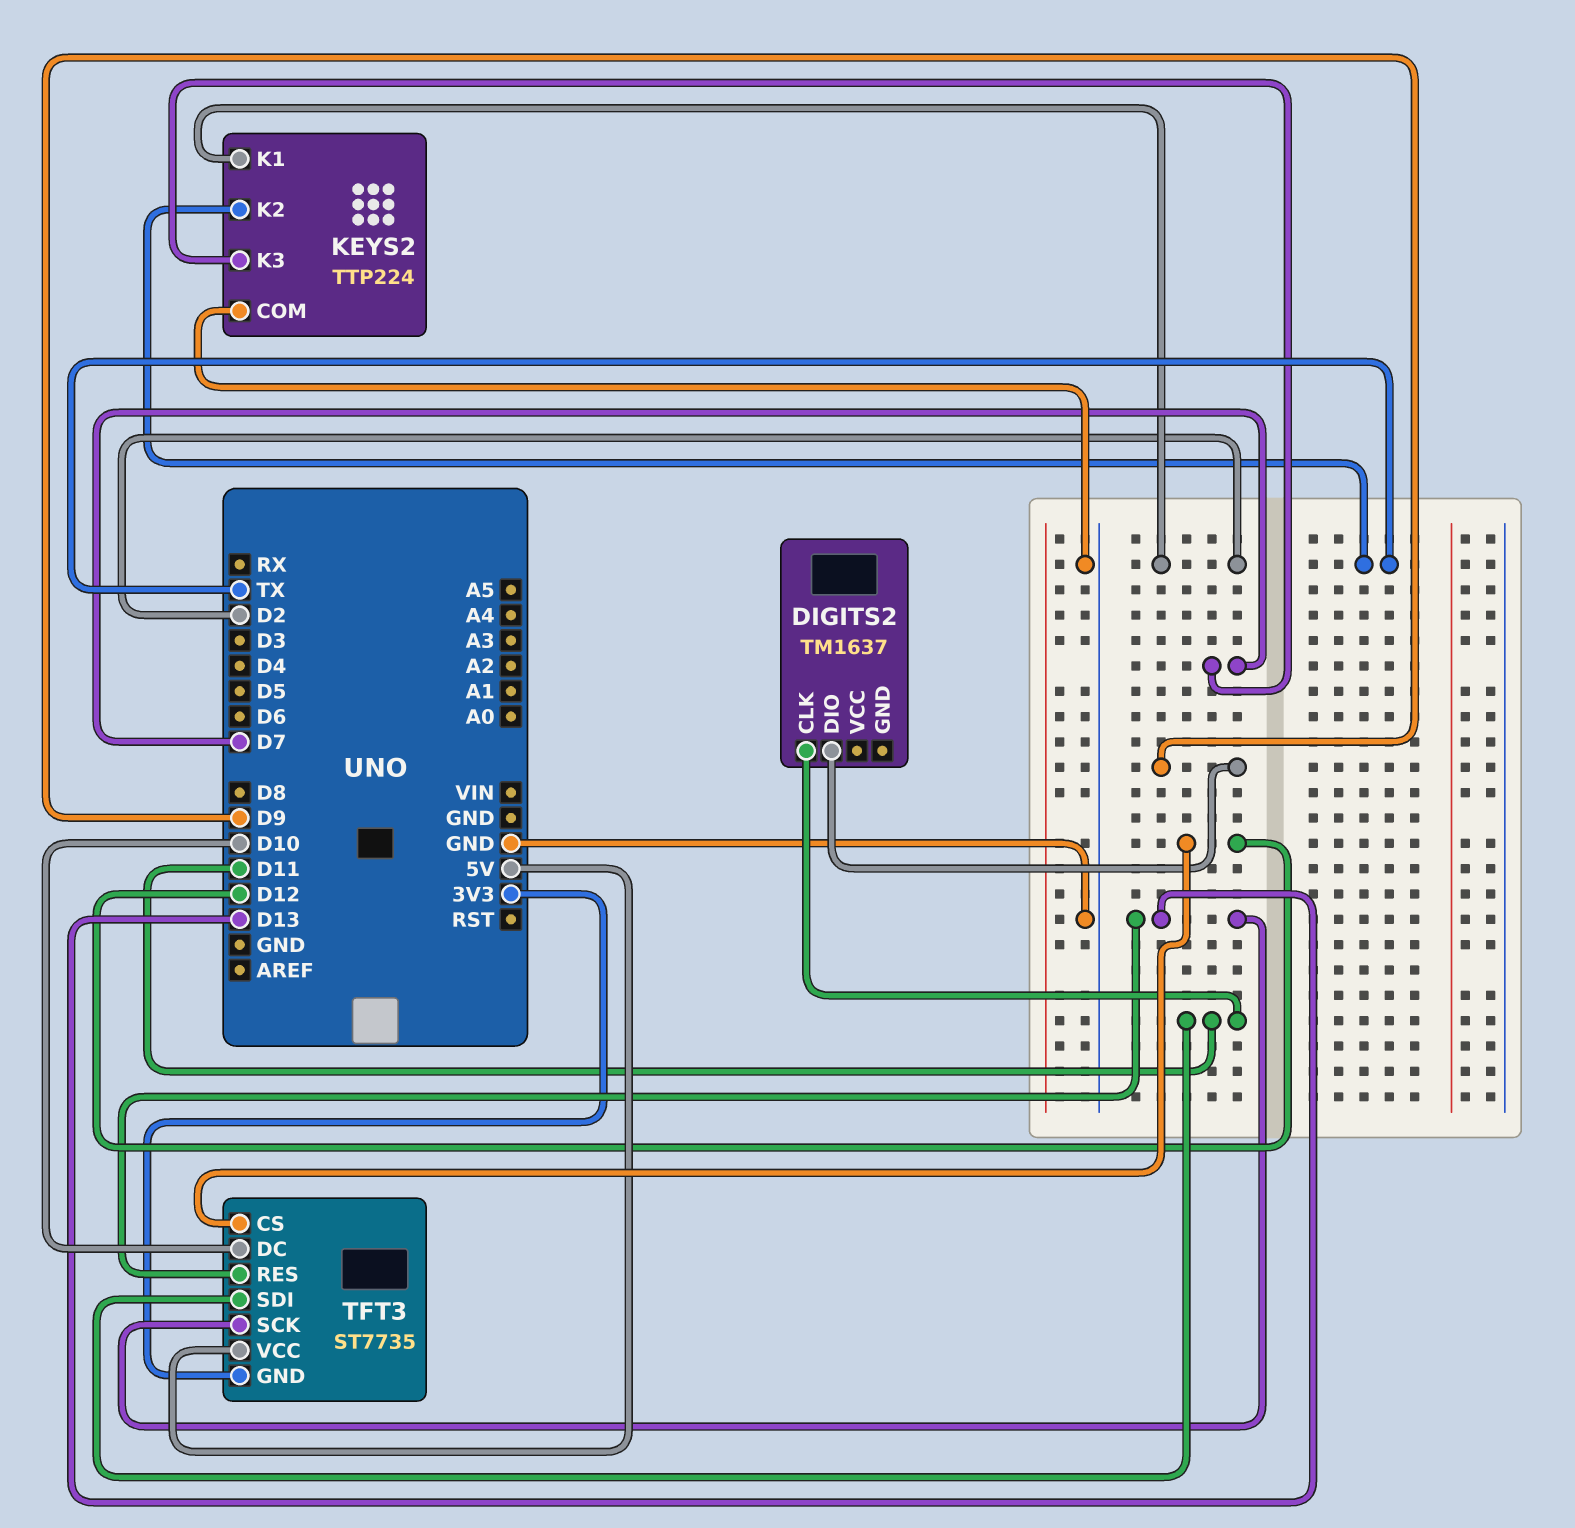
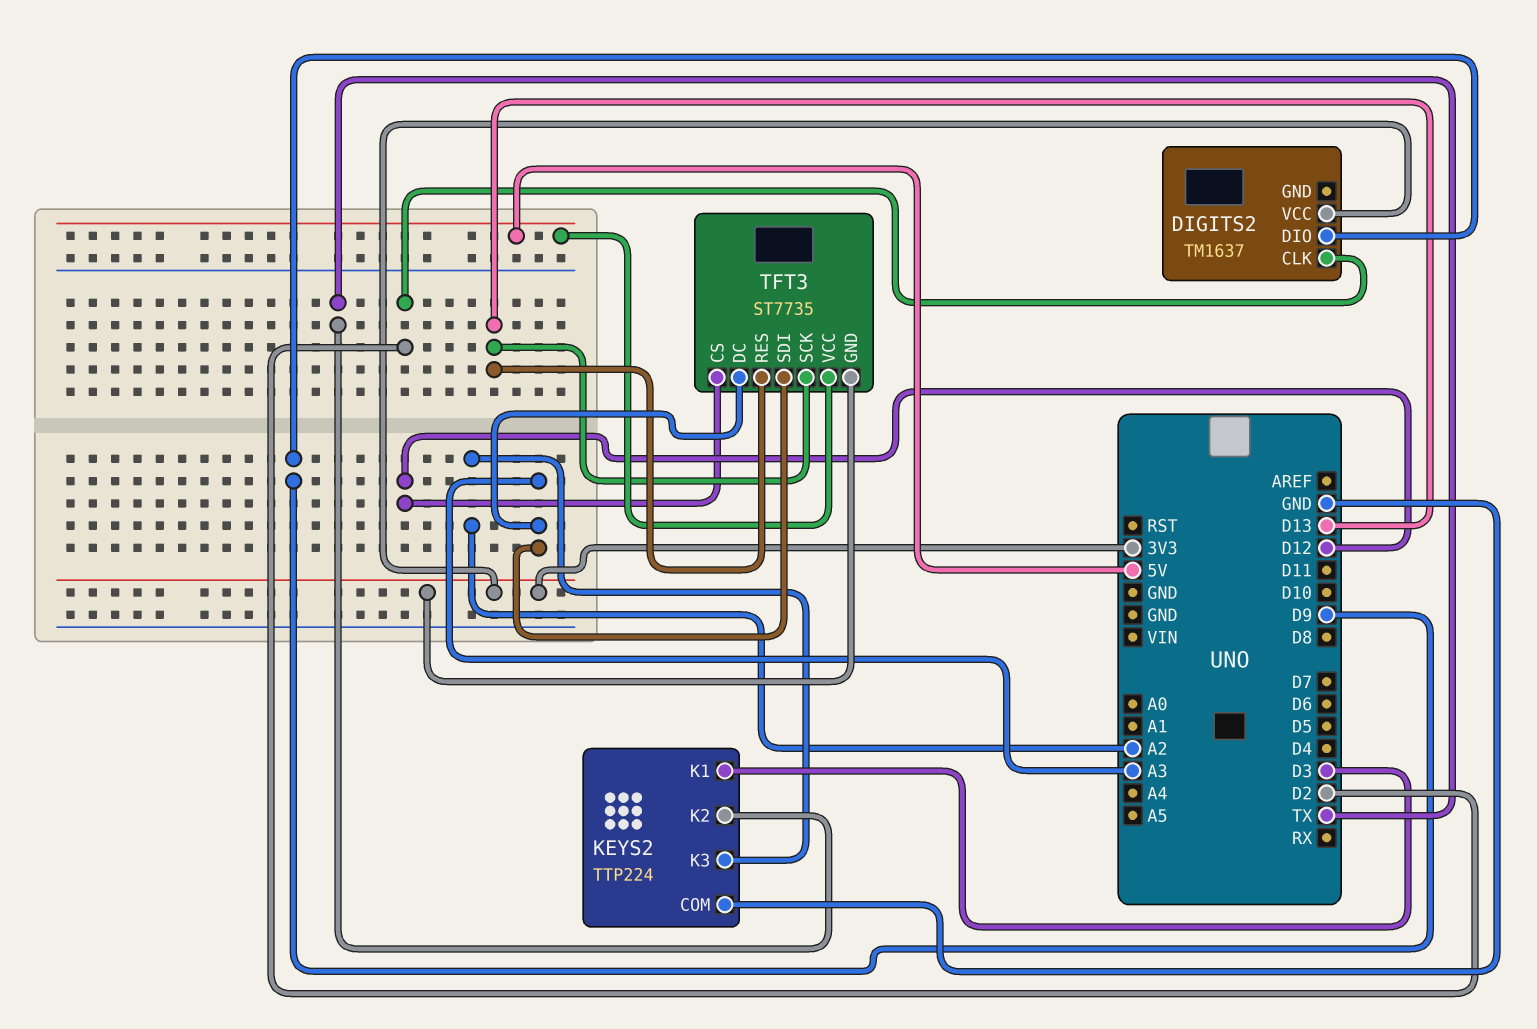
DIGITS2 pin CLK: D11 -> D2
DIGITS2 pin VCC: none -> 3V3
KEYS2 pin K1: D2 -> D3
KEYS2 pin K3: D7 -> A2
TFT3 pin DC: D10 -> A3
TFT3 pin SDI: D11 -> A3

